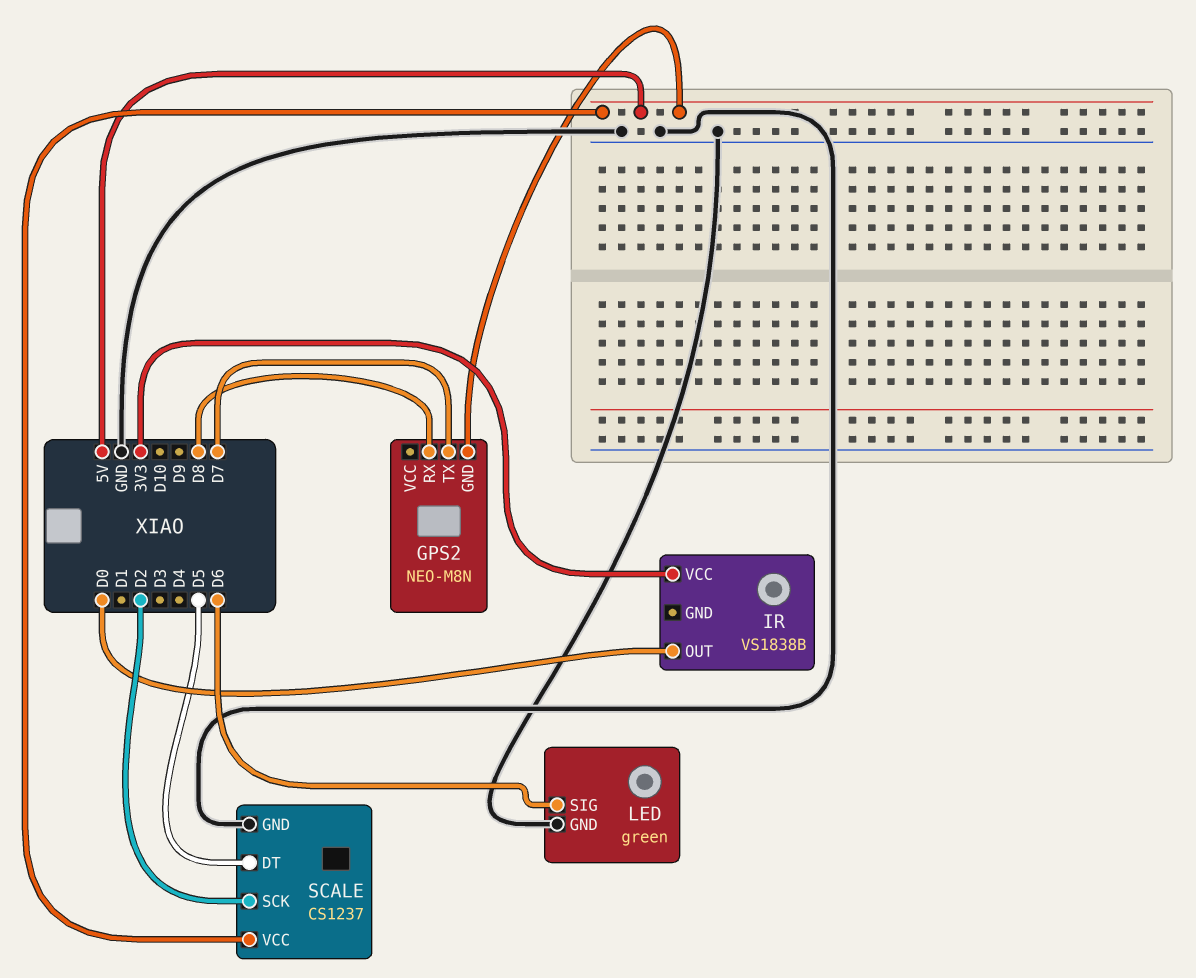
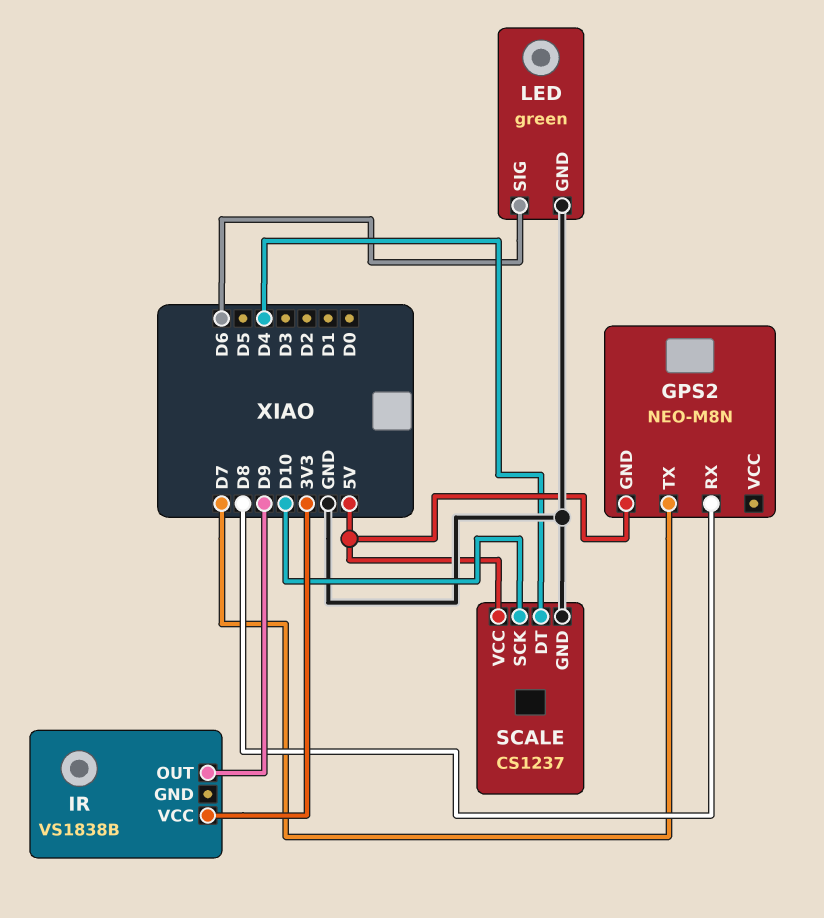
IR pin OUT: D0 -> D9
SCALE pin DT: D5 -> D4
SCALE pin SCK: D2 -> D10

